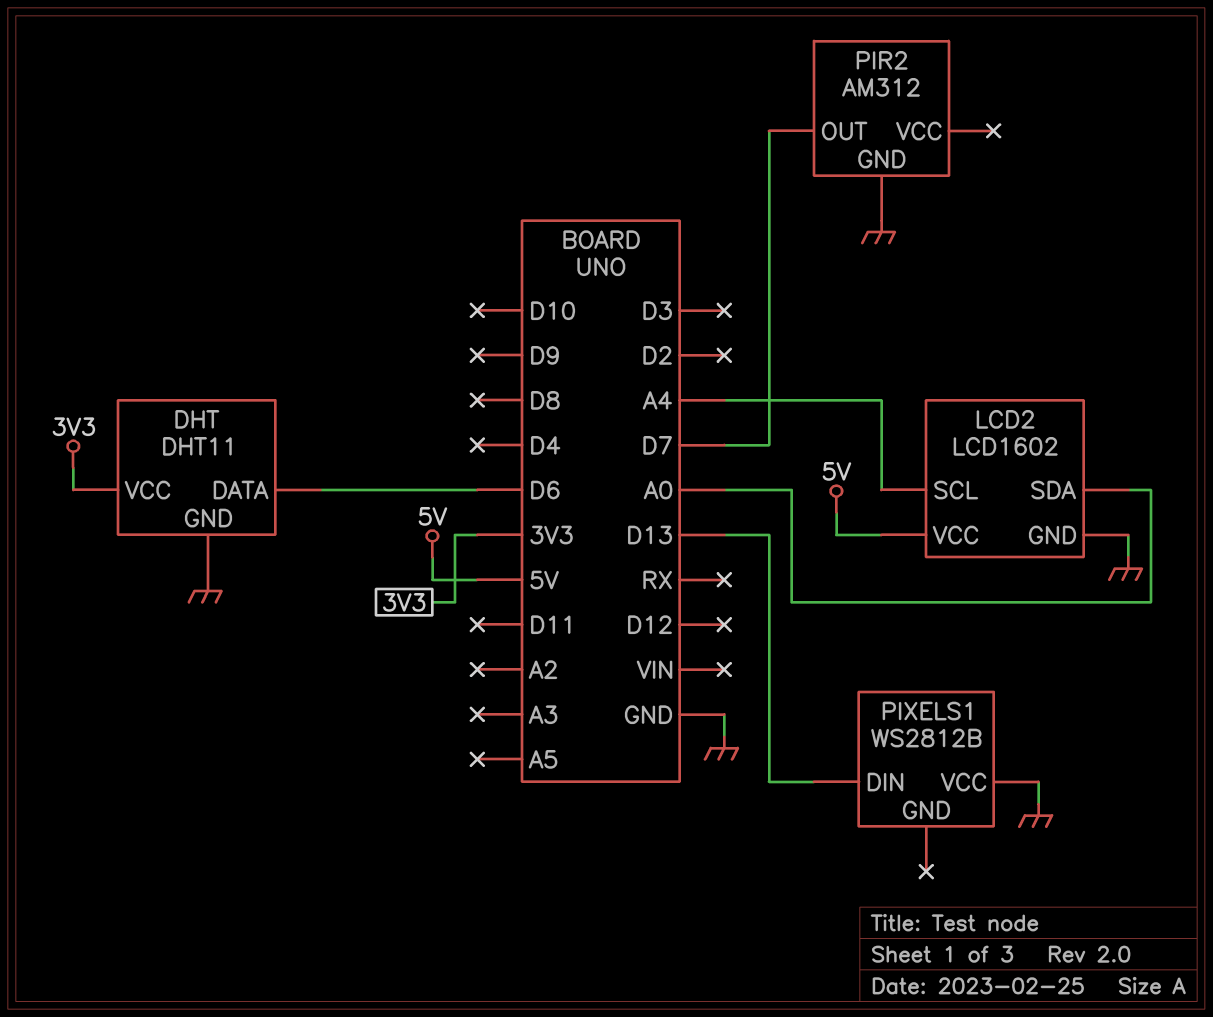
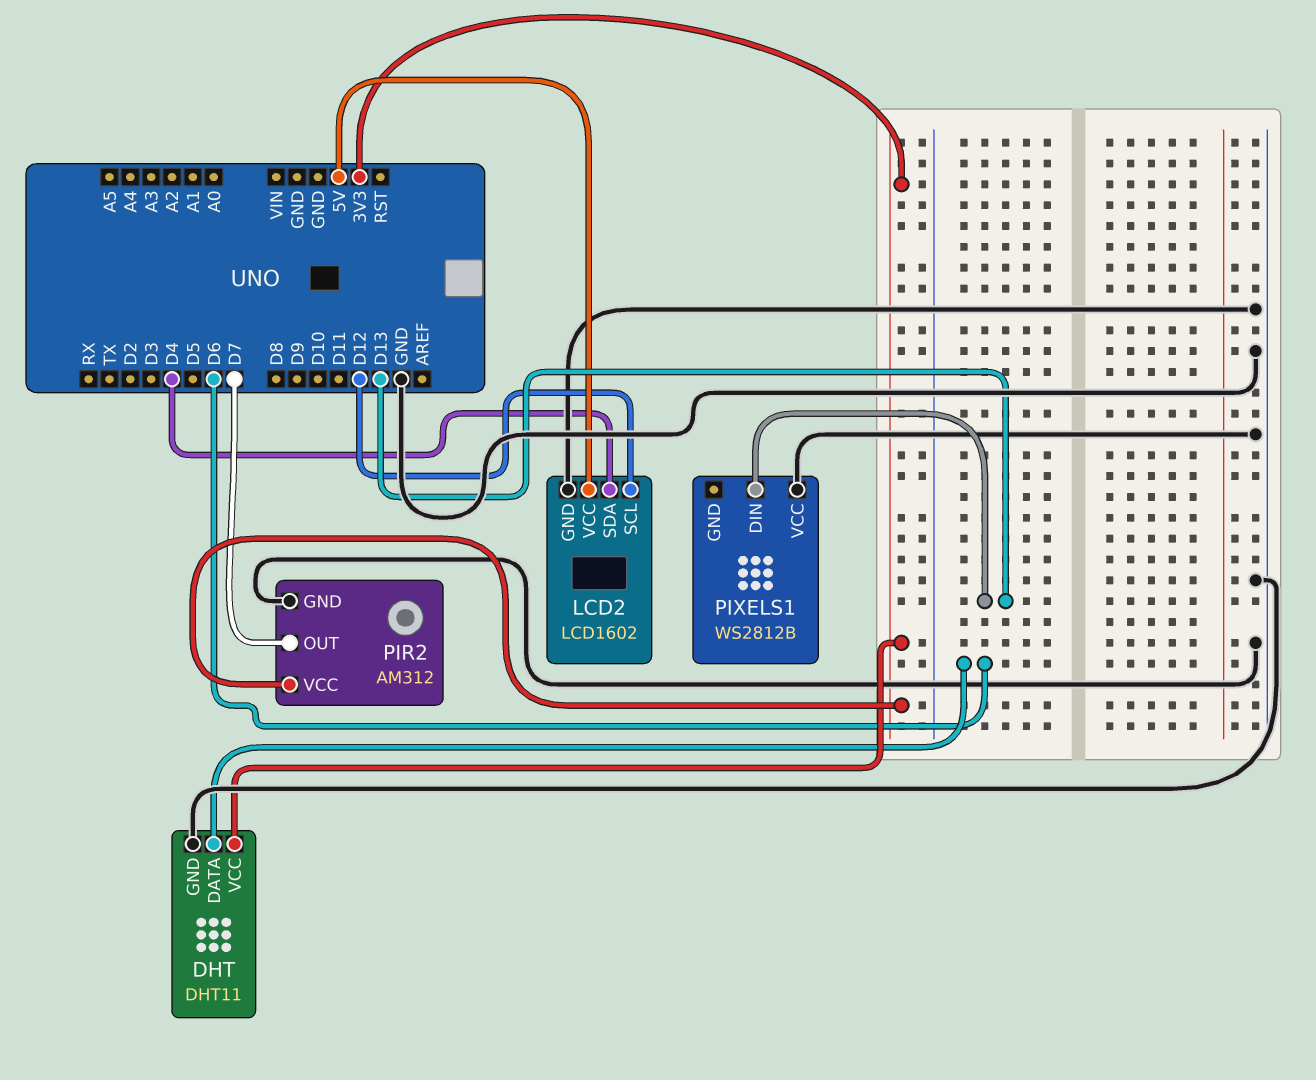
LCD2 pin SCL: A4 -> D12
LCD2 pin SDA: A0 -> D4
PIR2 pin VCC: none -> 3V3

